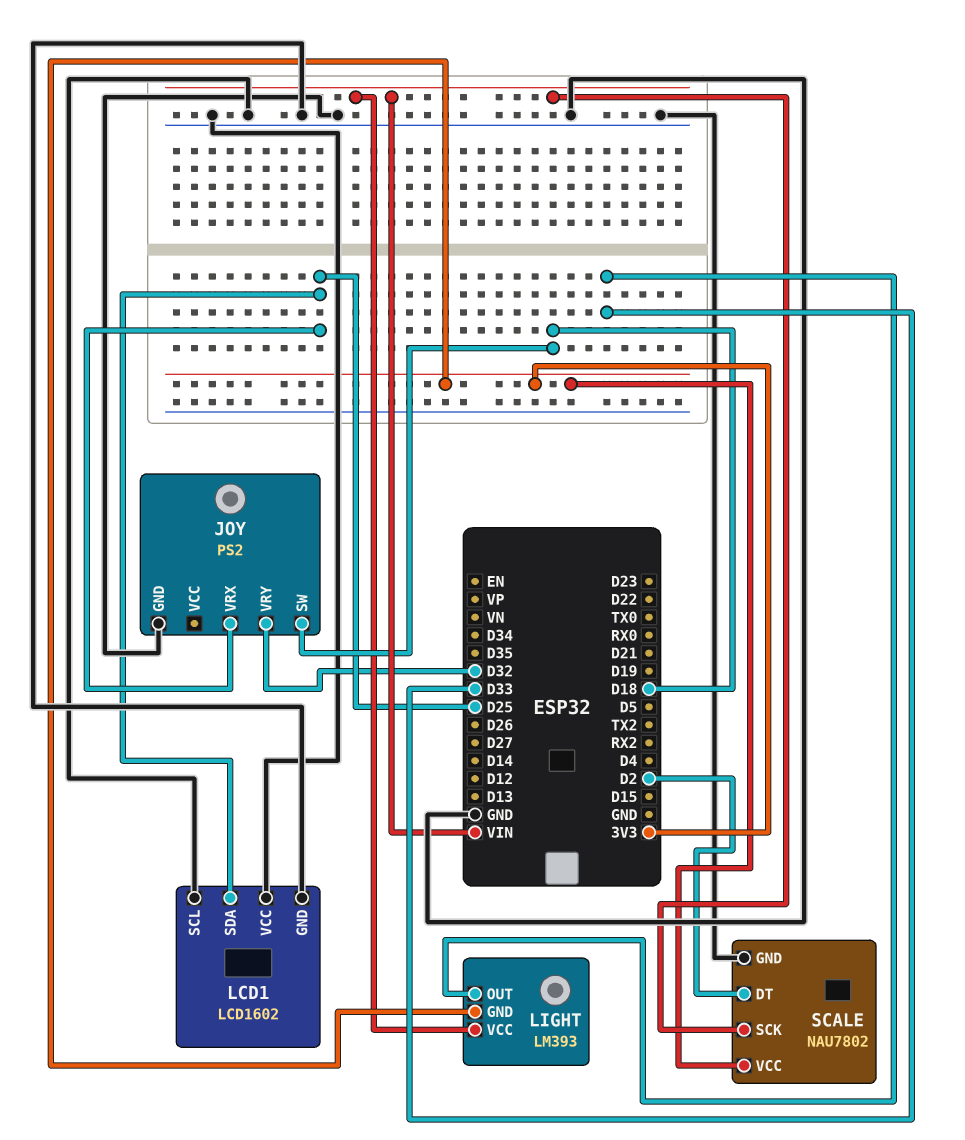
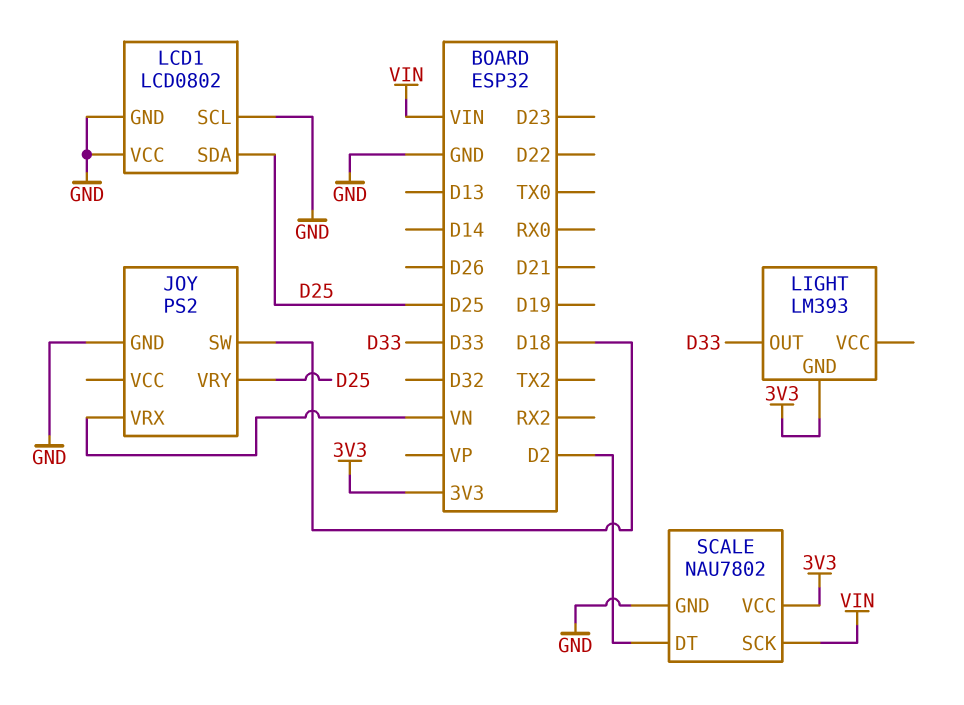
JOY pin VRX: D25 -> VN
JOY pin VRY: D32 -> D25
LCD1: LCD1602 -> LCD0802
LIGHT pin VCC: VIN -> none

